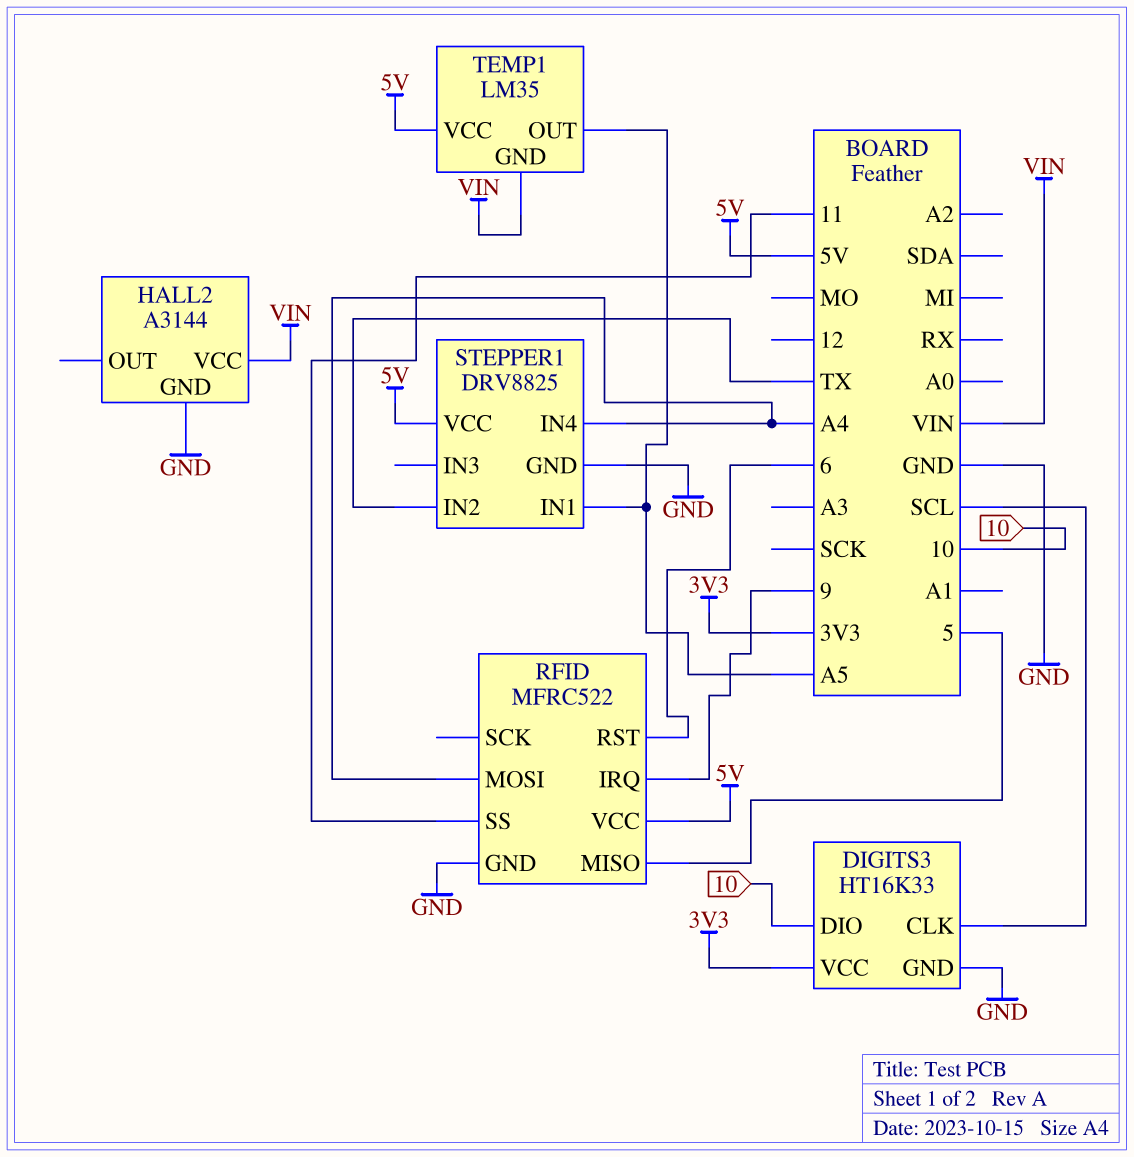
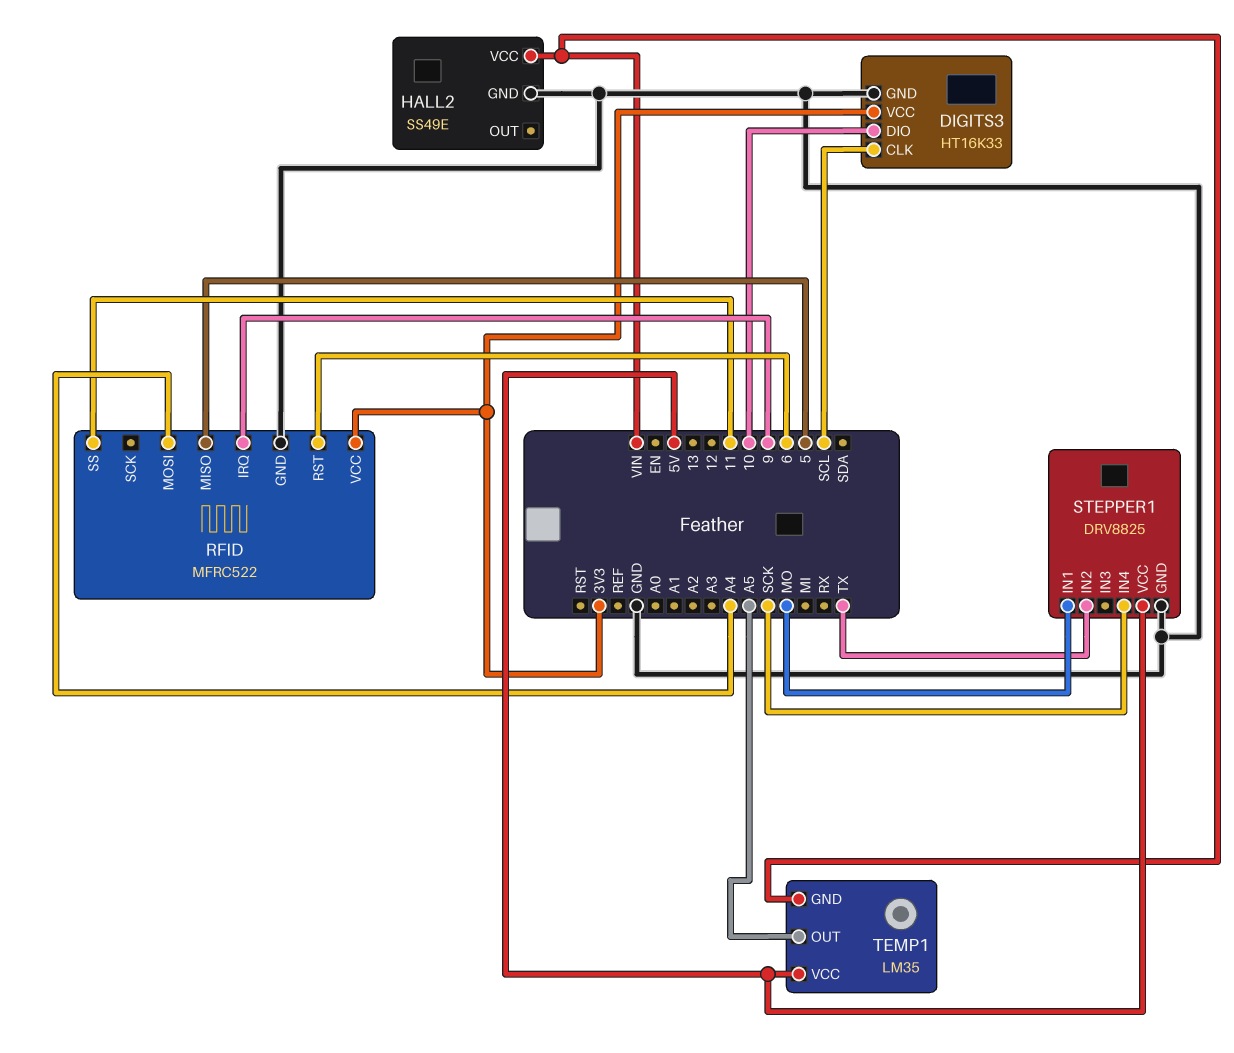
HALL2: A3144 -> SS49E
RFID pin VCC: 5V -> 3V3
STEPPER1 pin IN1: A5 -> MO
STEPPER1 pin IN4: A4 -> SCK

